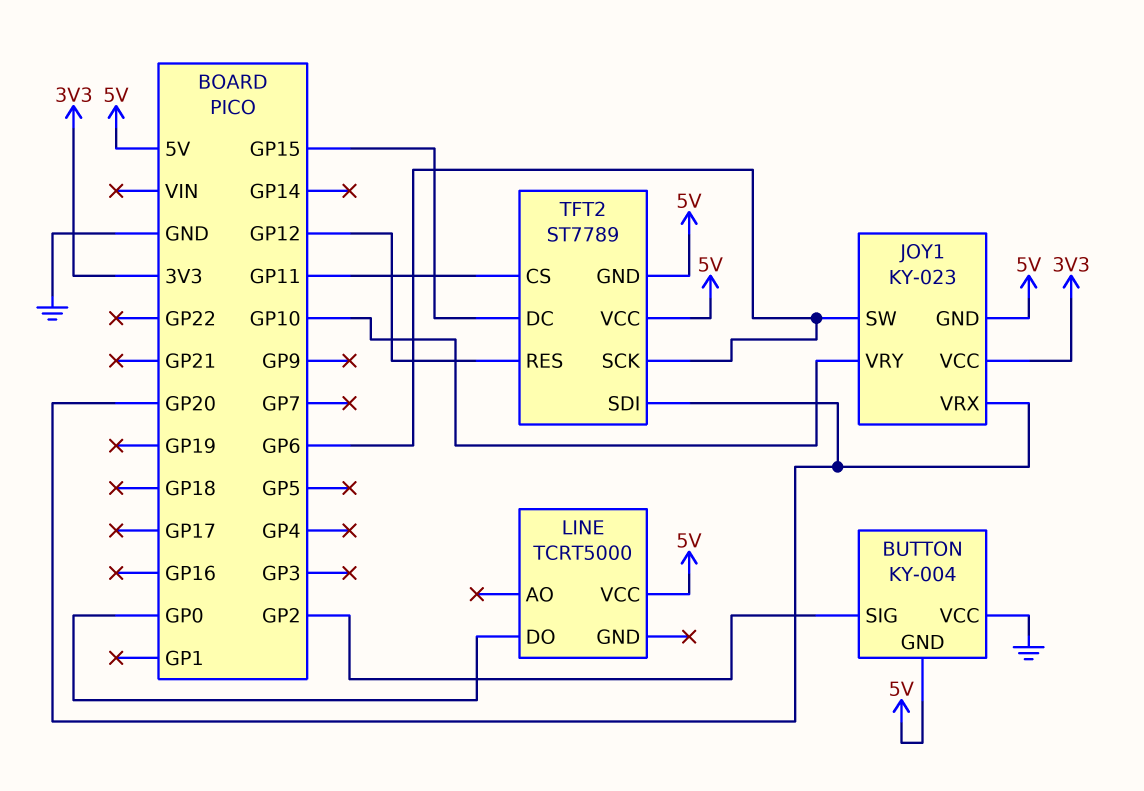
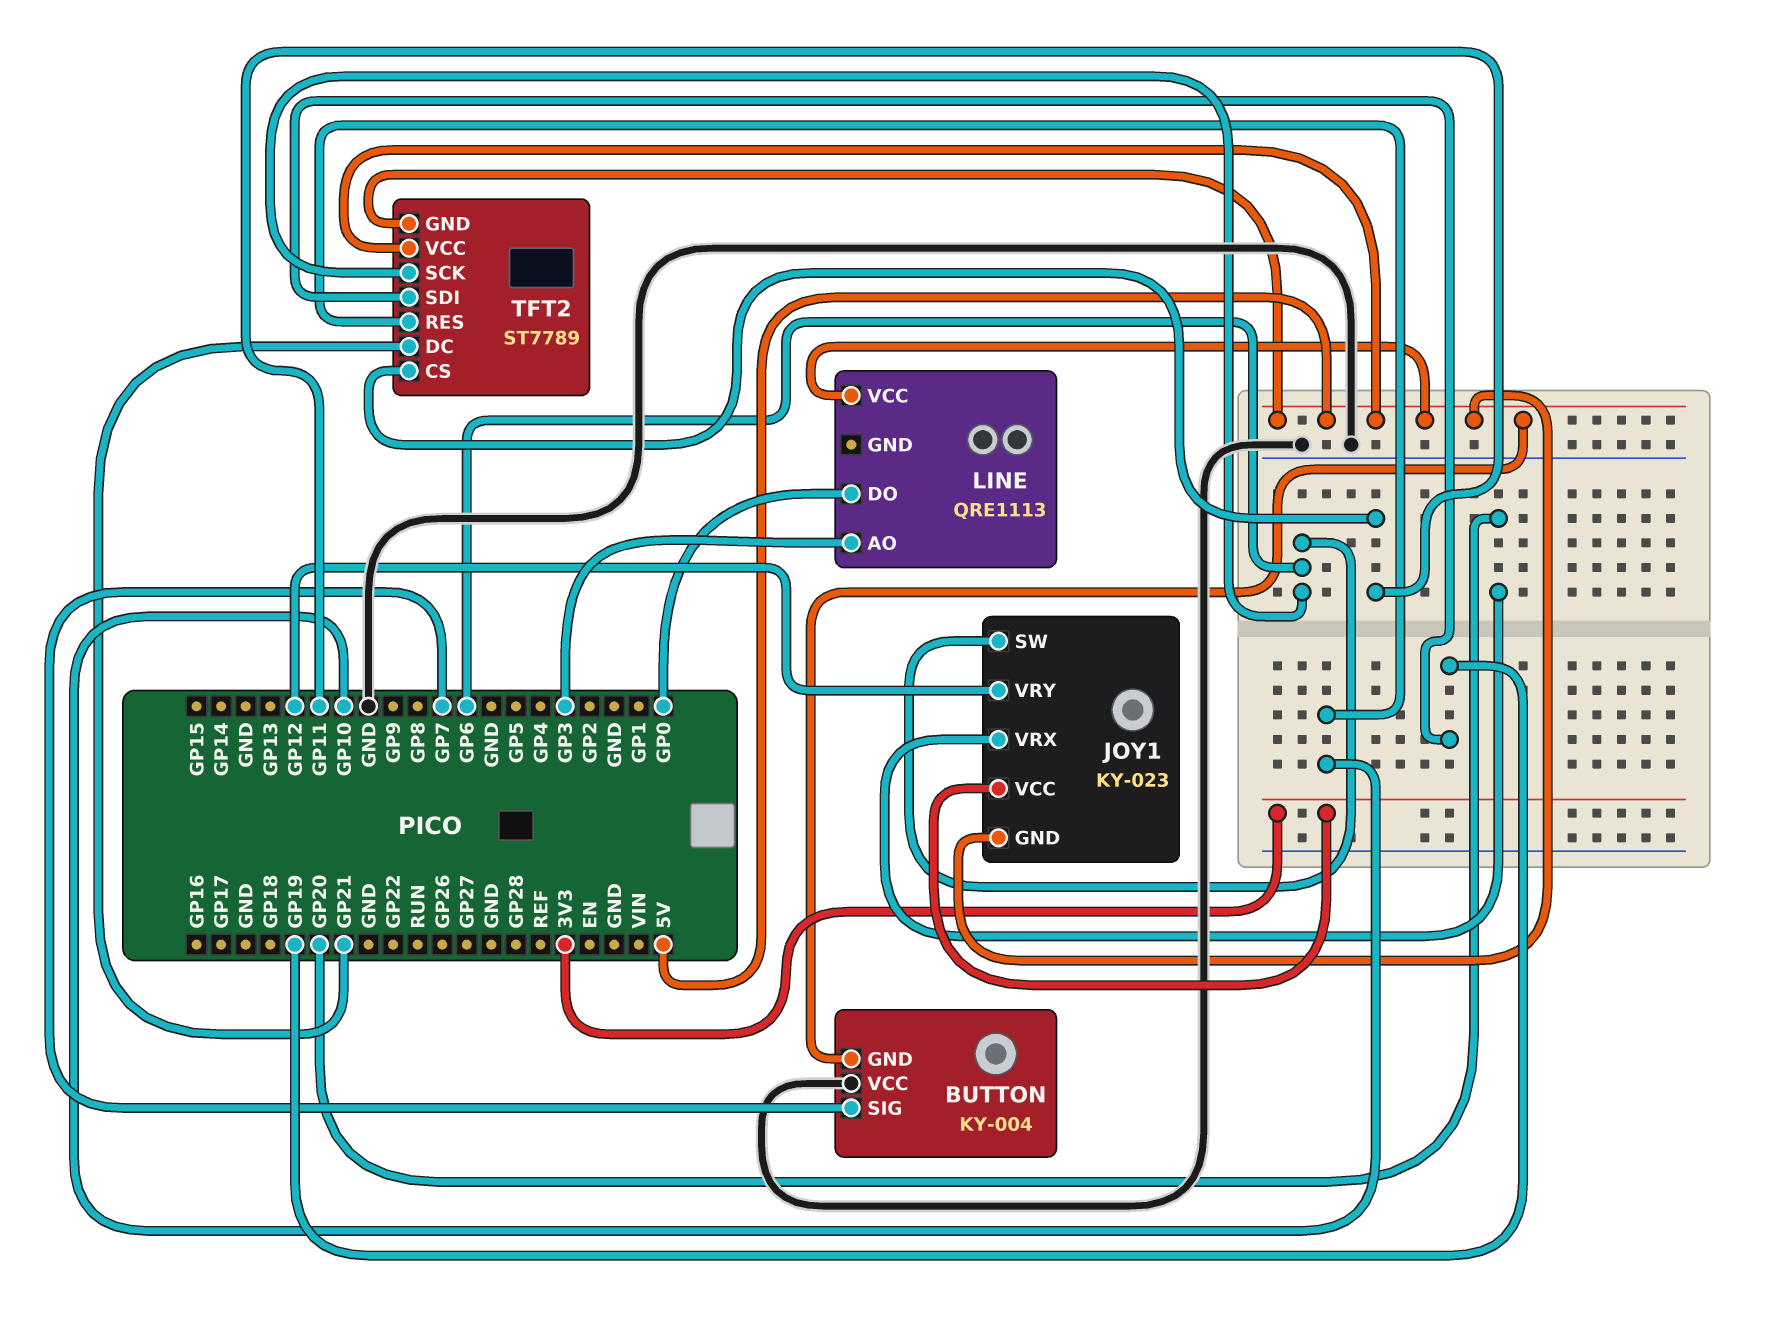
BUTTON pin SIG: GP2 -> GP7
JOY1 pin VRY: GP10 -> GP12
LINE: TCRT5000 -> QRE1113
LINE pin AO: none -> GP3
TFT2 pin DC: GP15 -> GP21
TFT2 pin RES: GP12 -> GP10
TFT2 pin SDI: GP20 -> GP19

